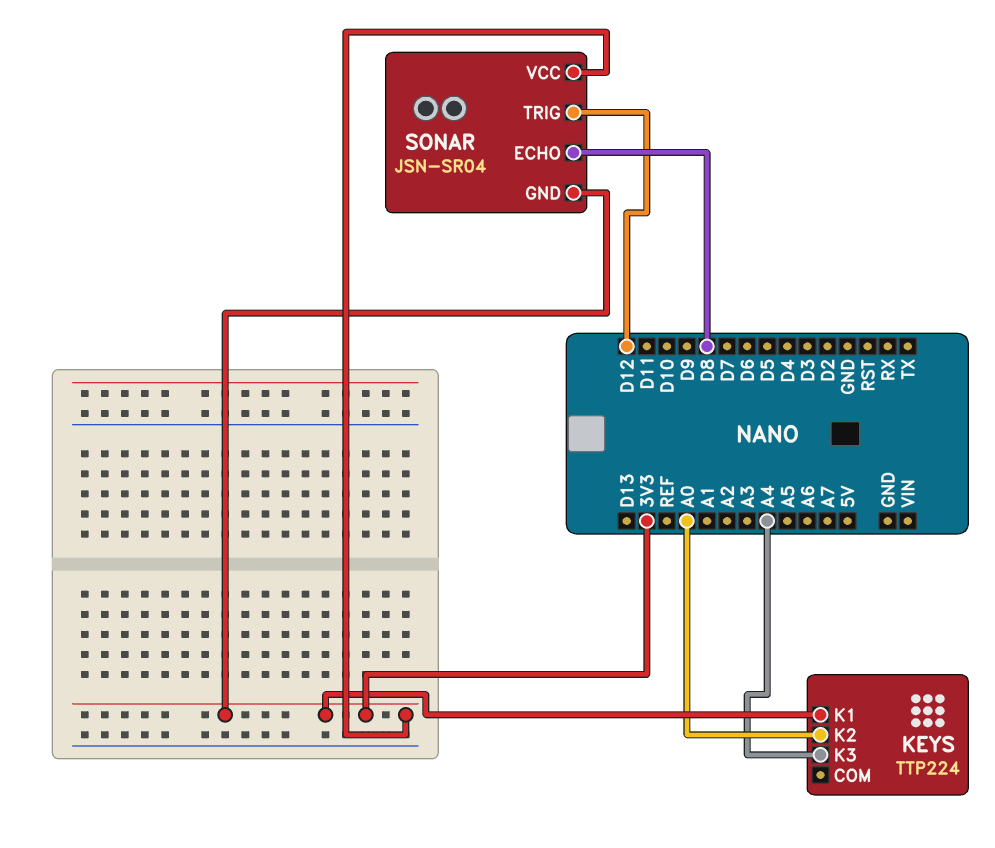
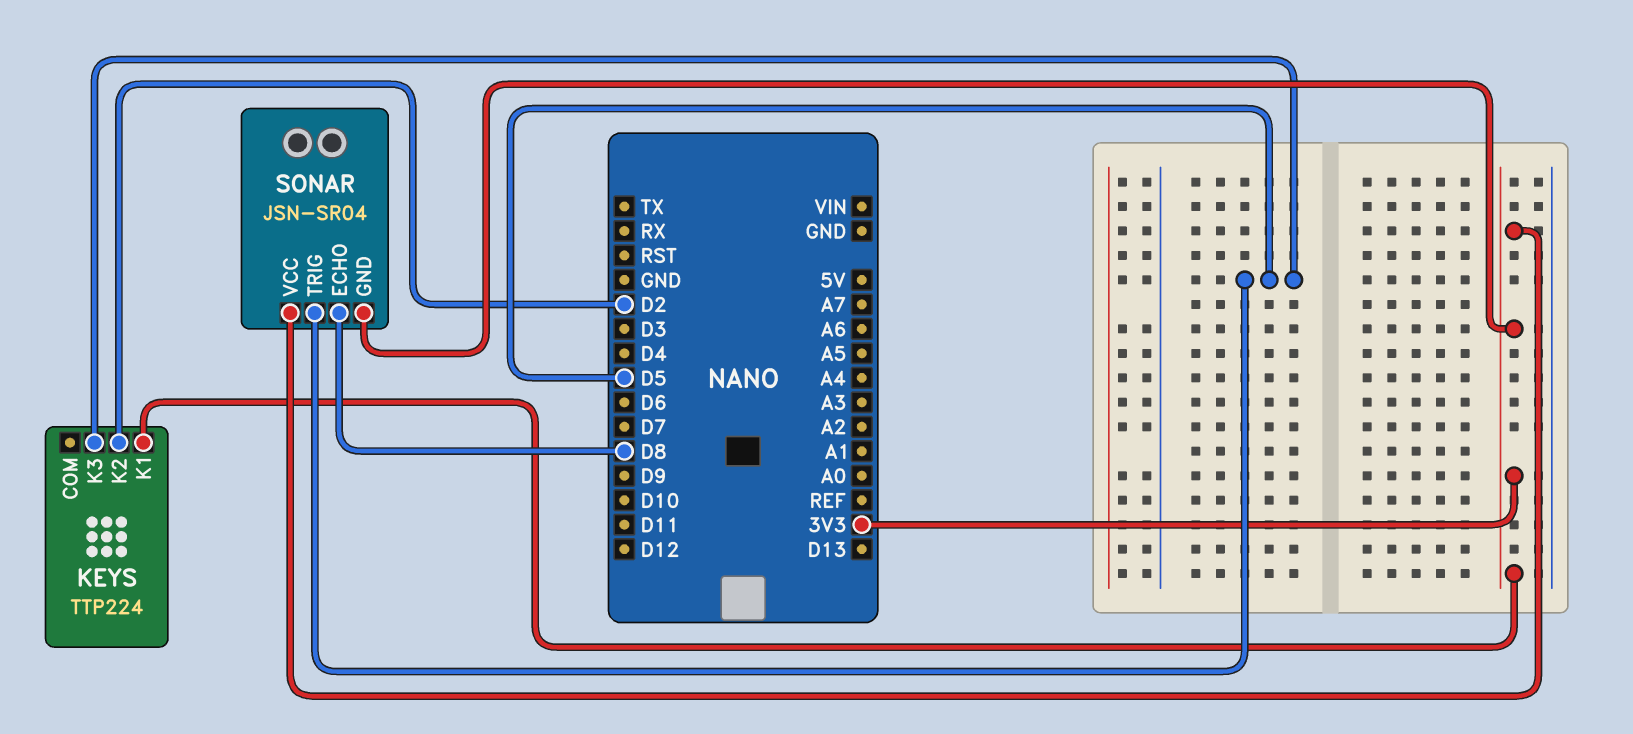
KEYS pin K2: A0 -> D2
KEYS pin K3: A4 -> D5
SONAR pin TRIG: D12 -> D5

